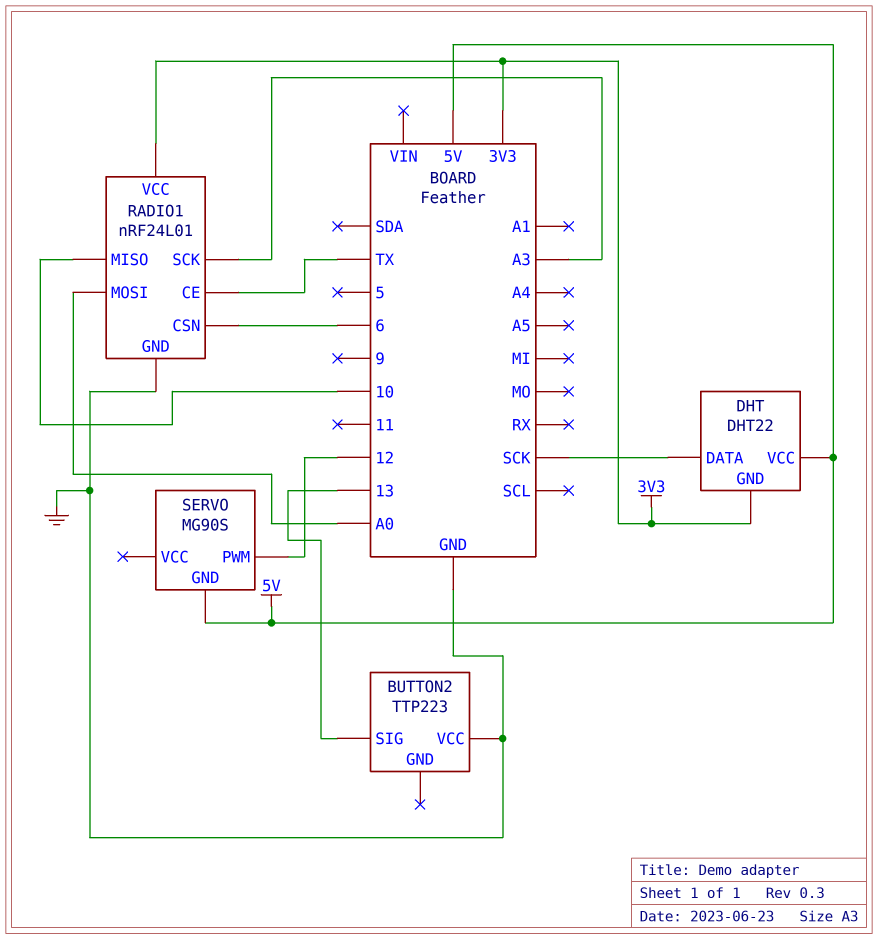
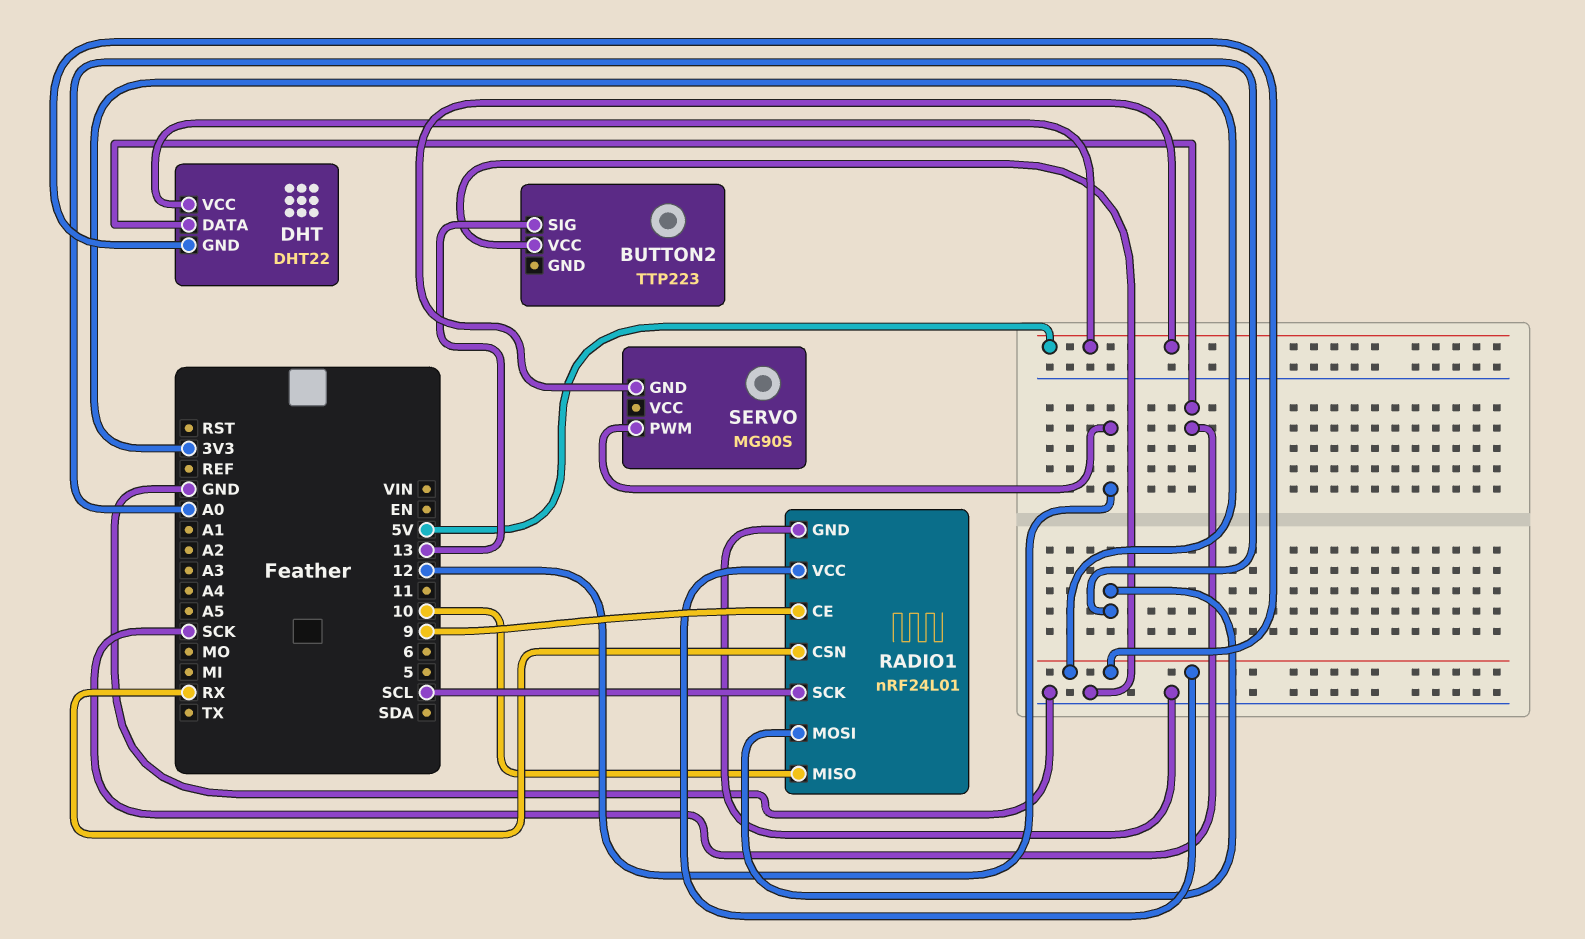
RADIO1 pin CE: TX -> 9
RADIO1 pin CSN: 6 -> RX
RADIO1 pin SCK: A3 -> SCL

